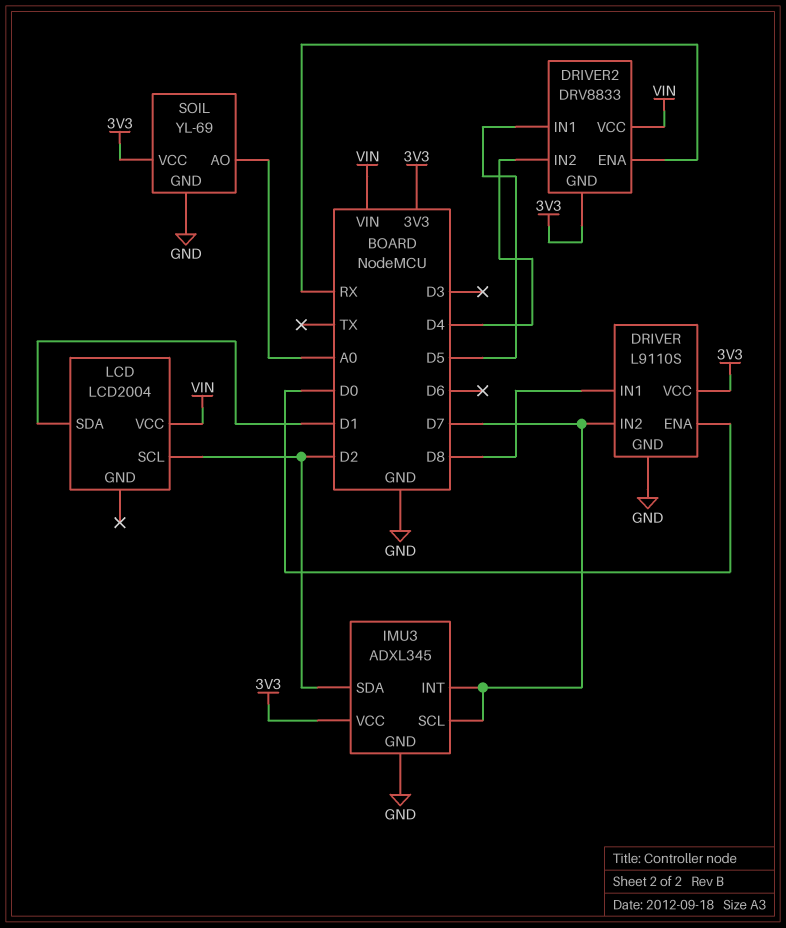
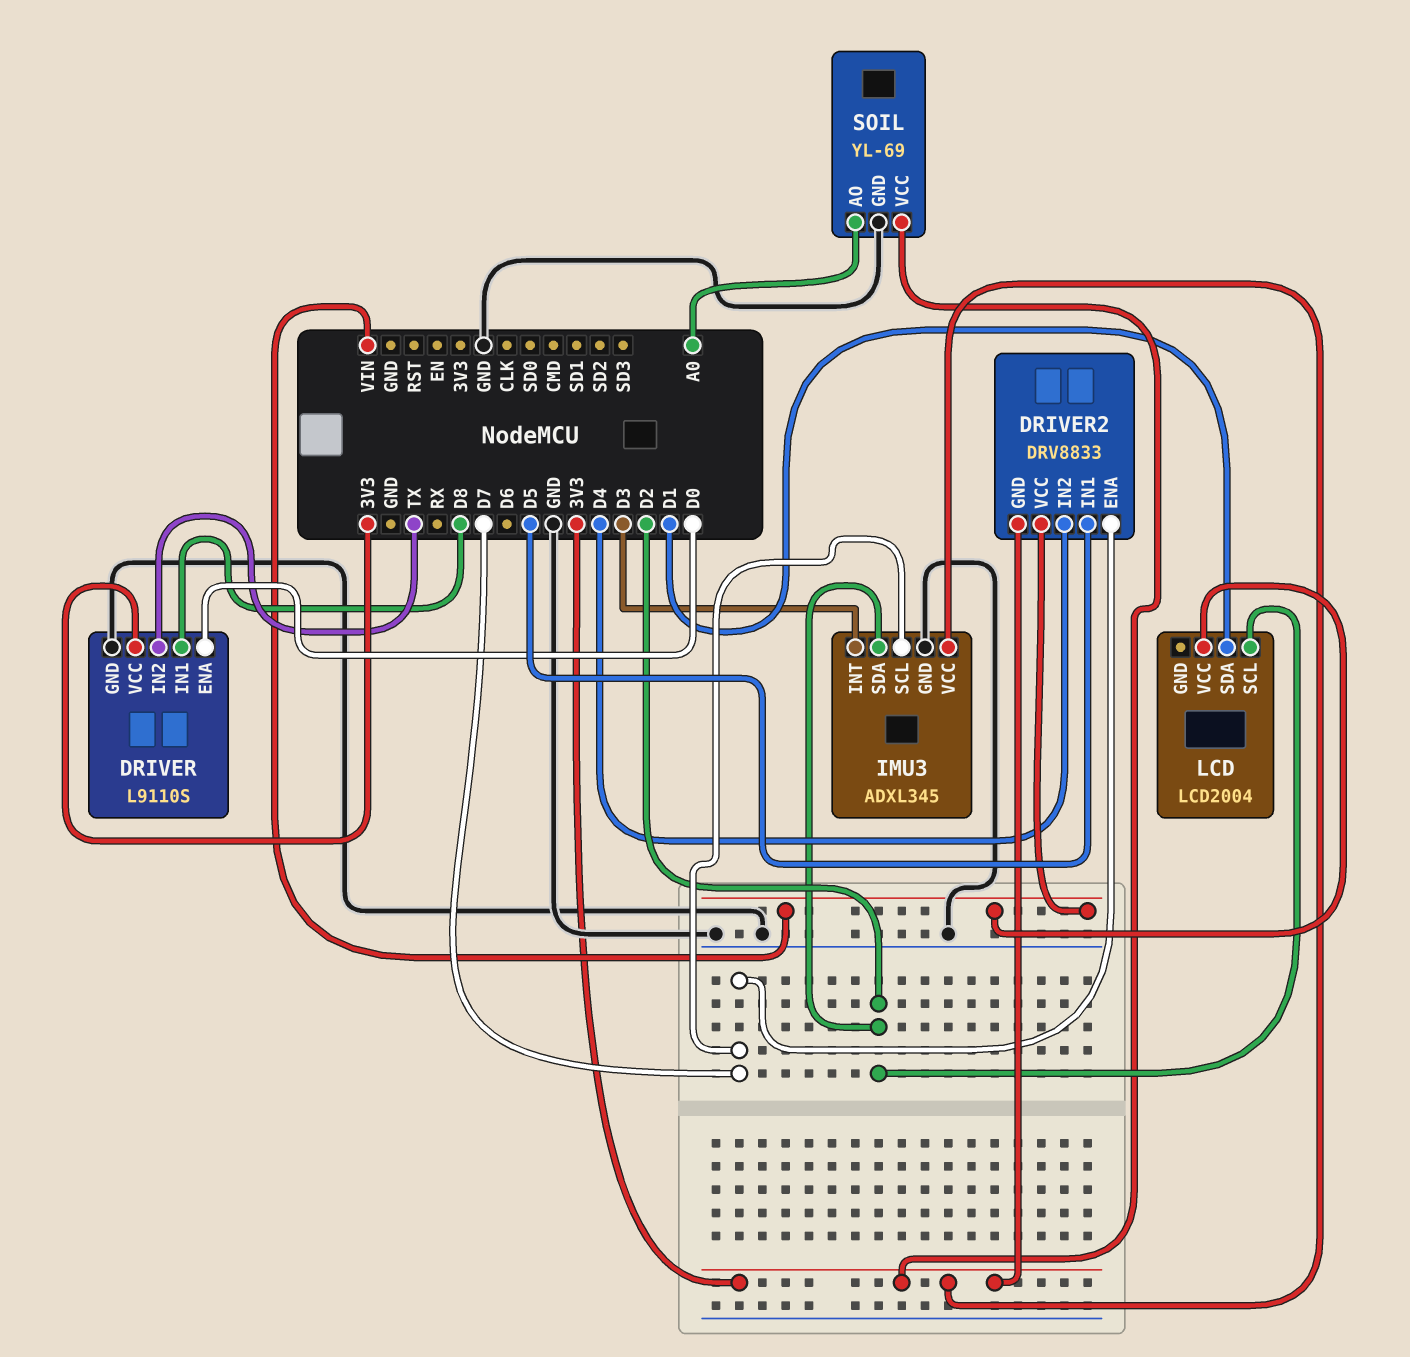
DRIVER pin IN2: D7 -> TX
DRIVER2 pin ENA: RX -> D7
IMU3 pin INT: D7 -> D3

